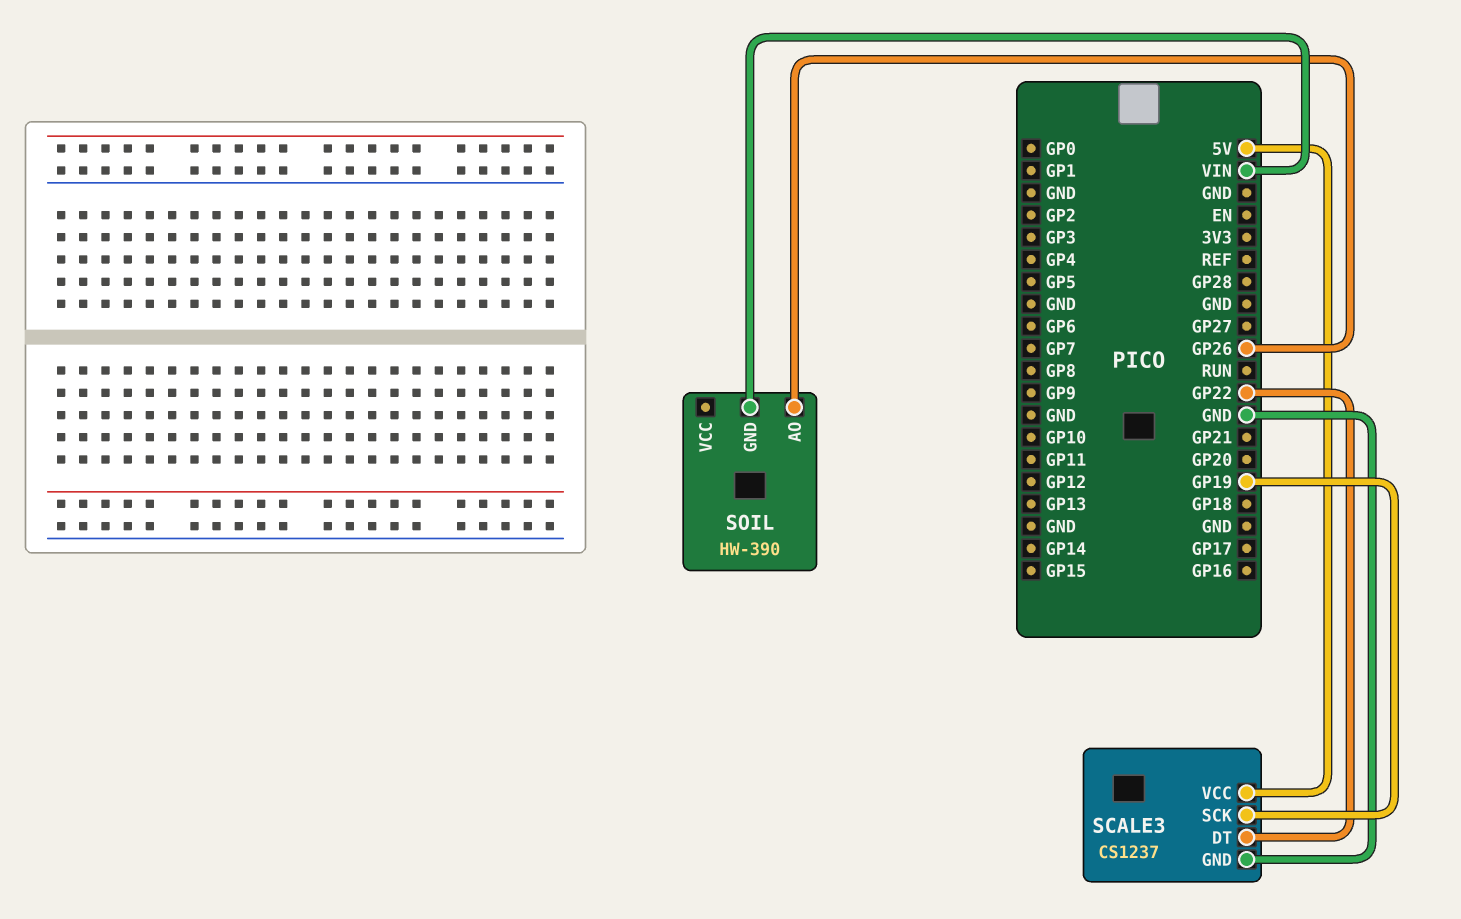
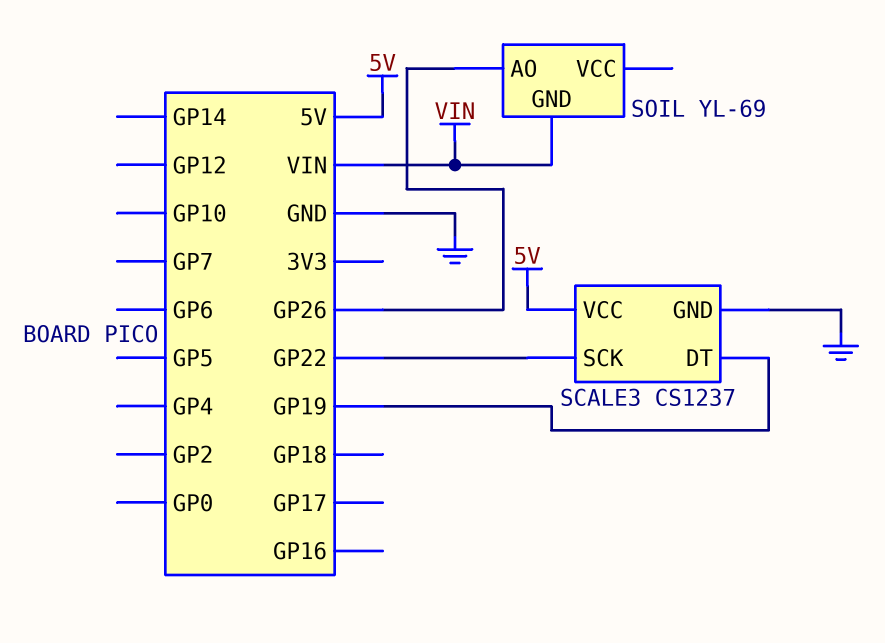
SCALE3 pin DT: GP22 -> GP19
SCALE3 pin SCK: GP19 -> GP22
SOIL: HW-390 -> YL-69

